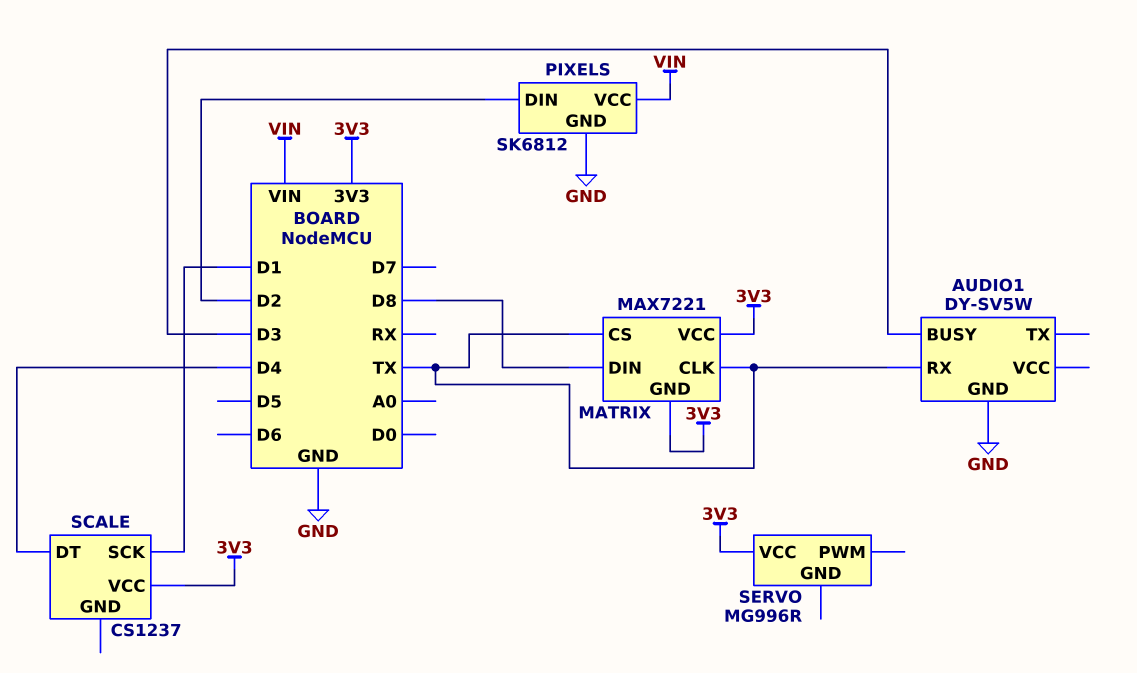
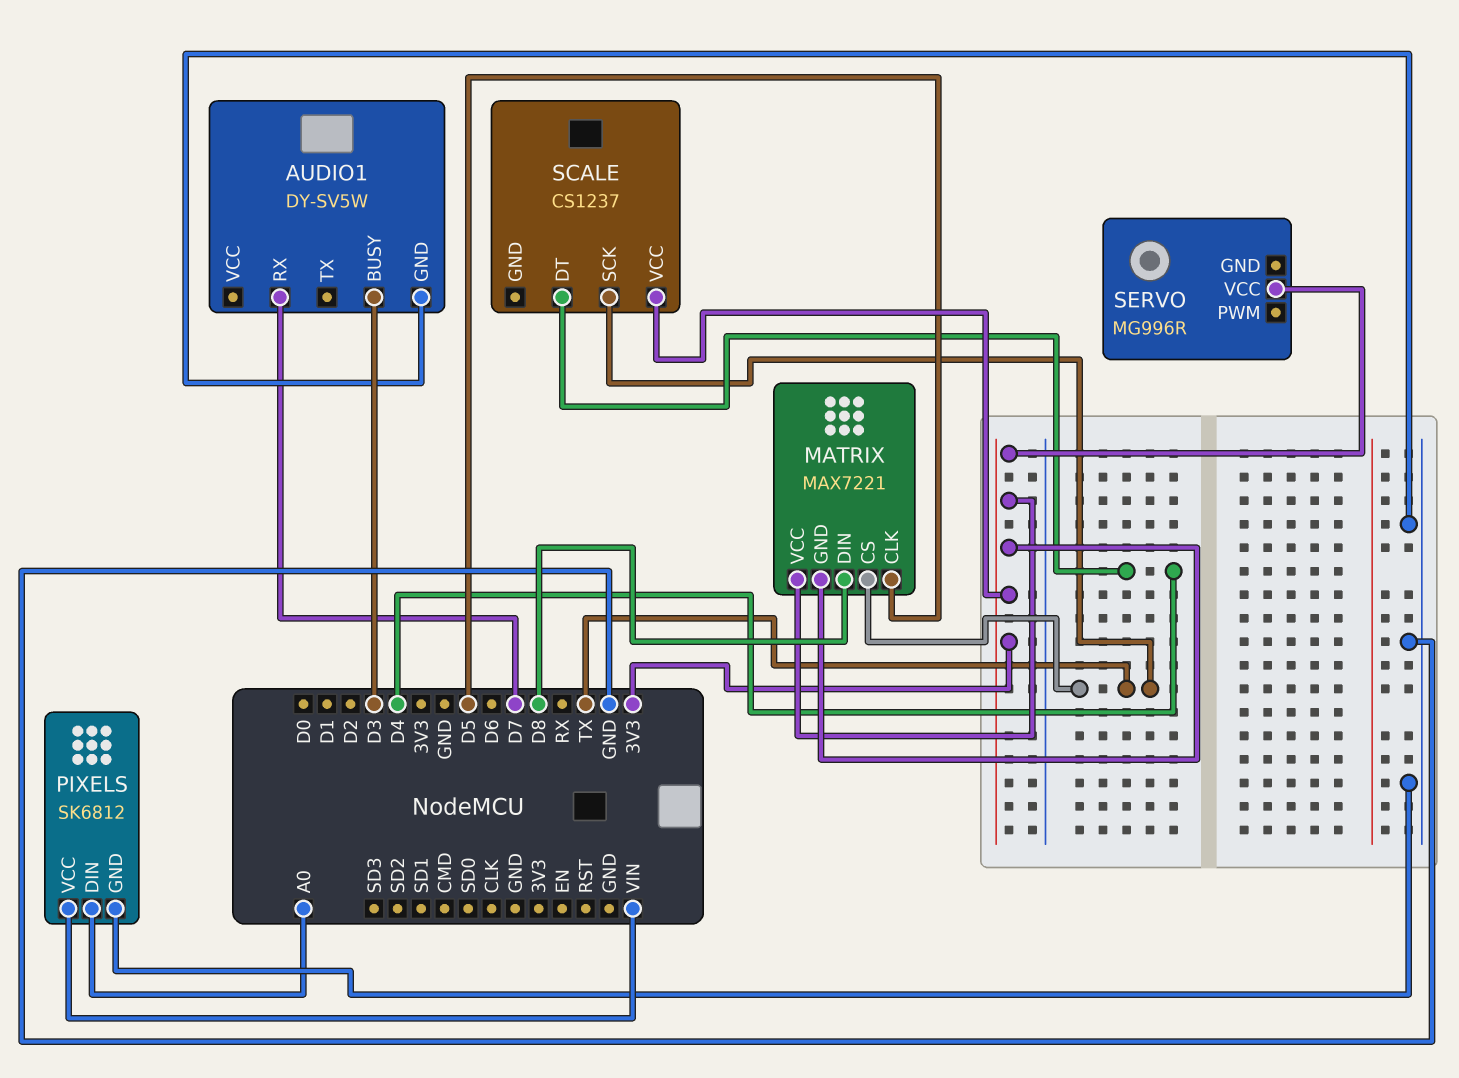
AUDIO1 pin RX: TX -> D7
MATRIX pin CLK: TX -> D5
PIXELS pin DIN: D2 -> A0
SCALE pin SCK: D1 -> TX

